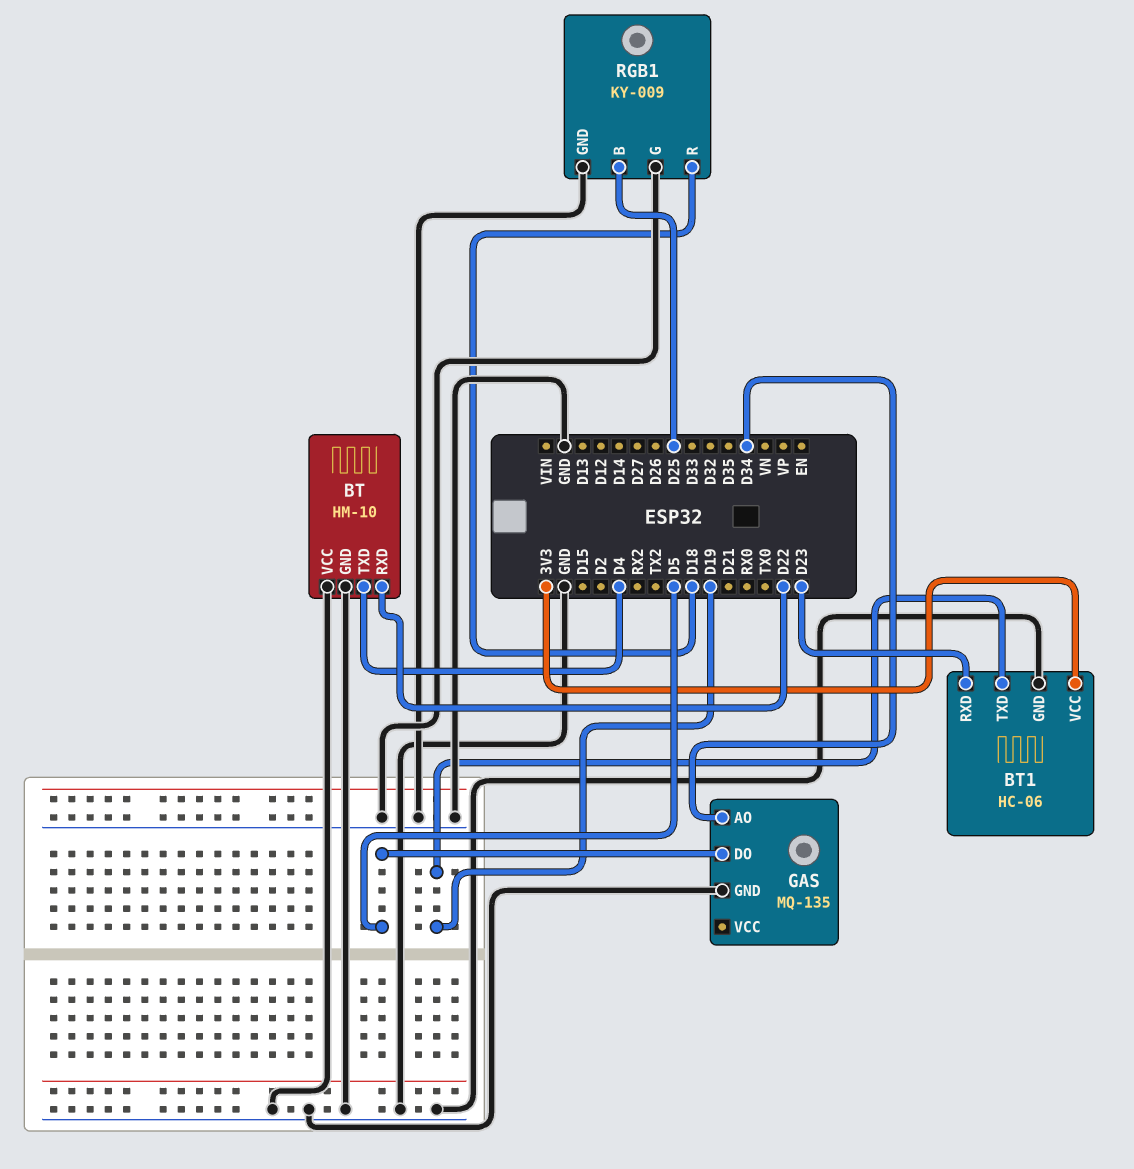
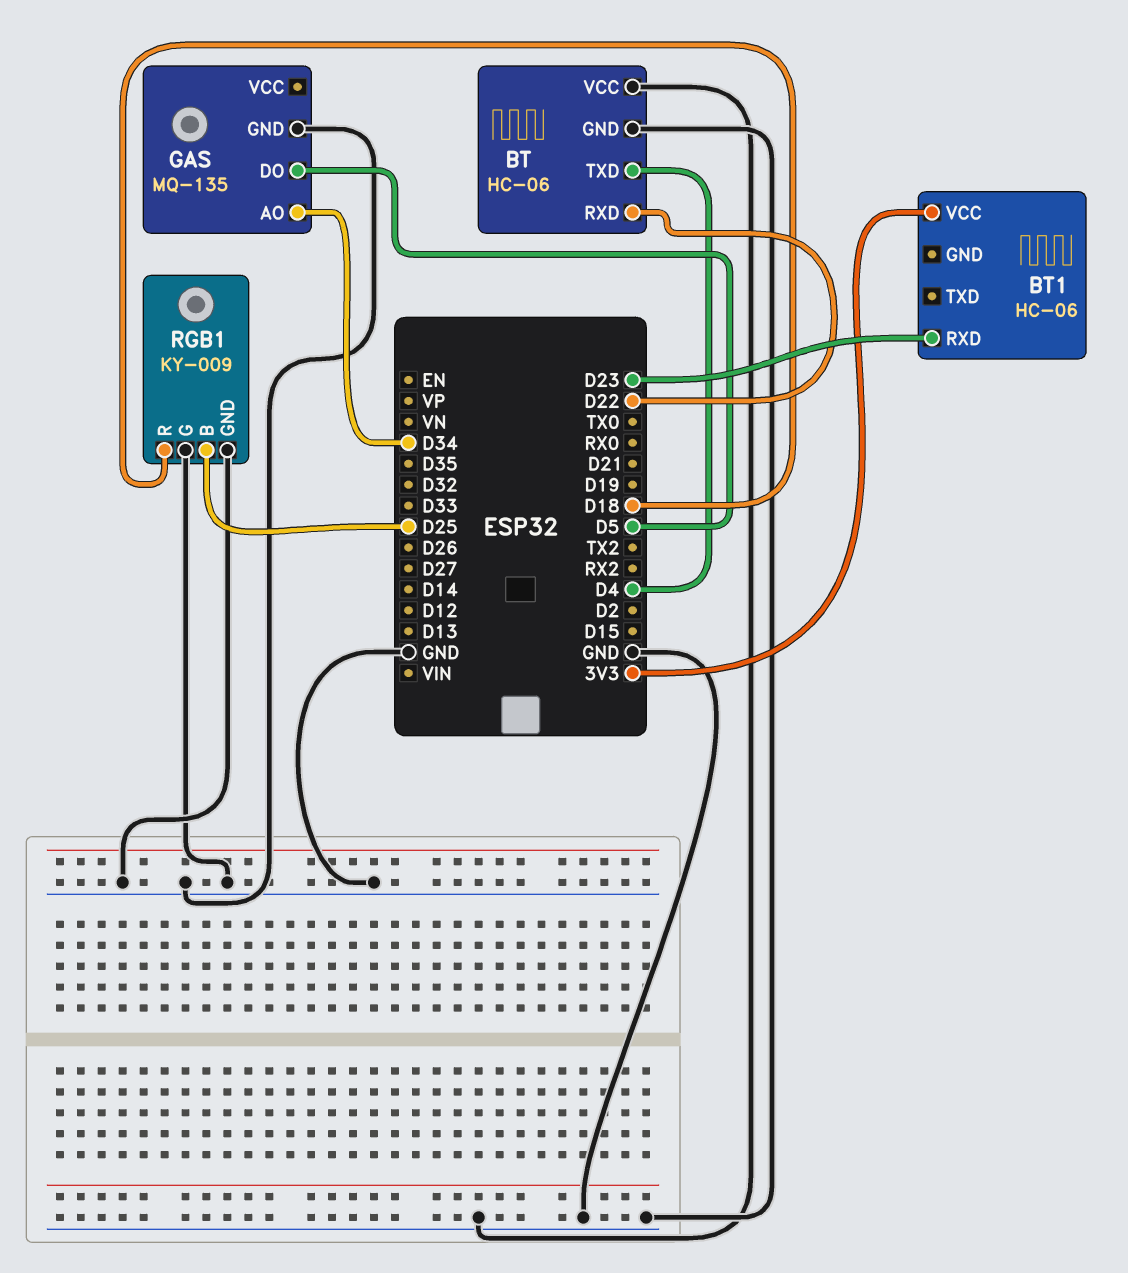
BT: HM-10 -> HC-06
BT1 pin GND: GND -> none
BT1 pin TXD: D19 -> none

